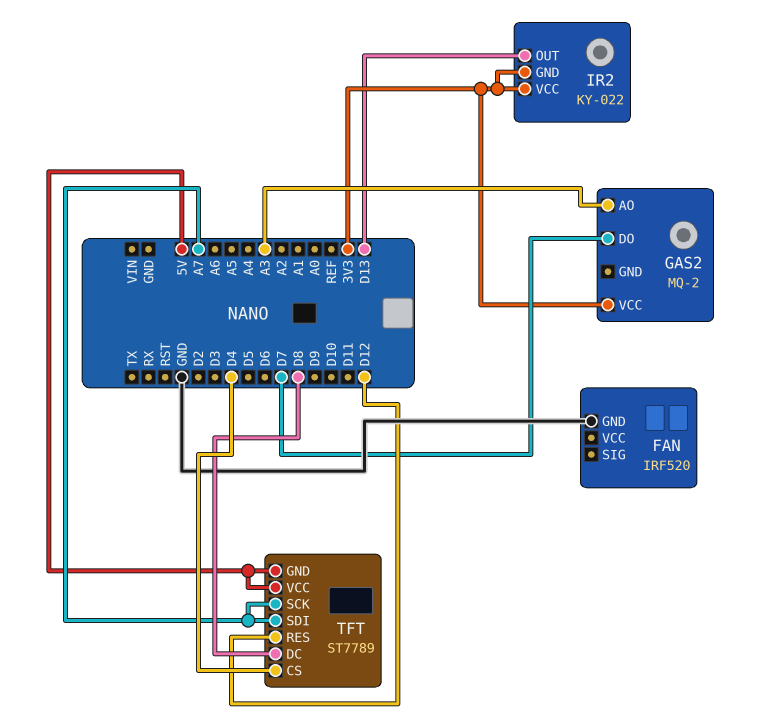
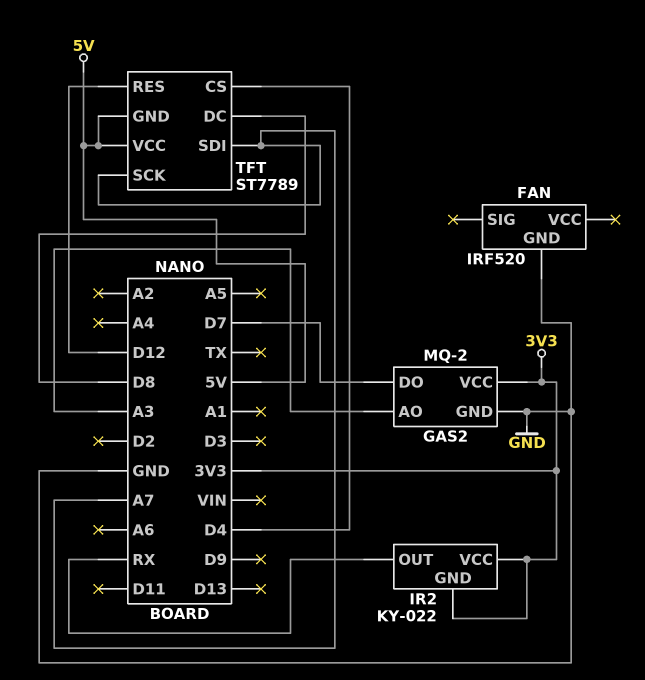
GAS2 pin GND: none -> GND
IR2 pin OUT: D13 -> RX

